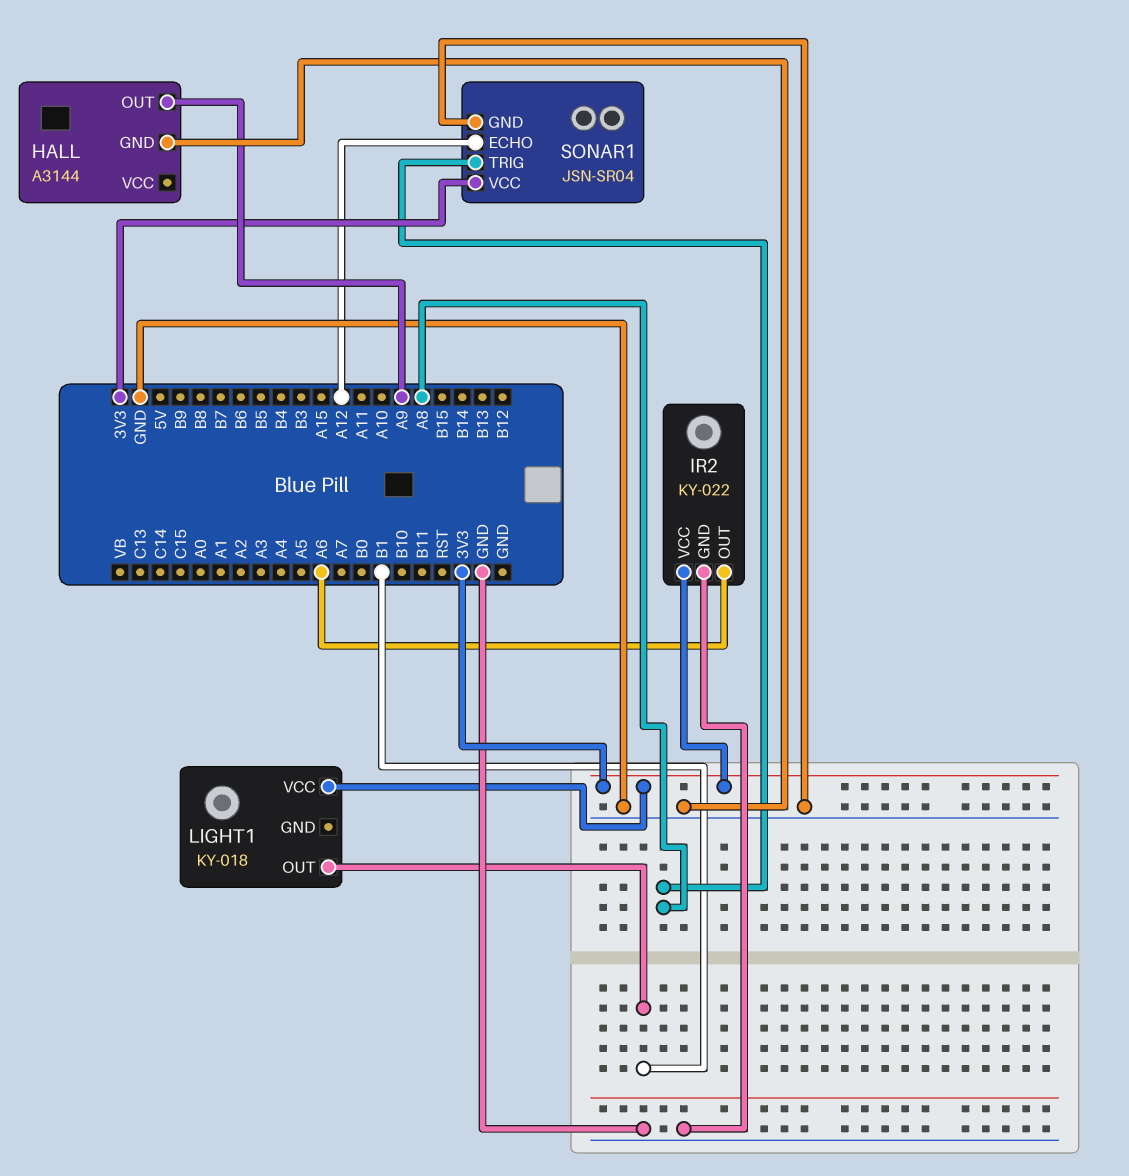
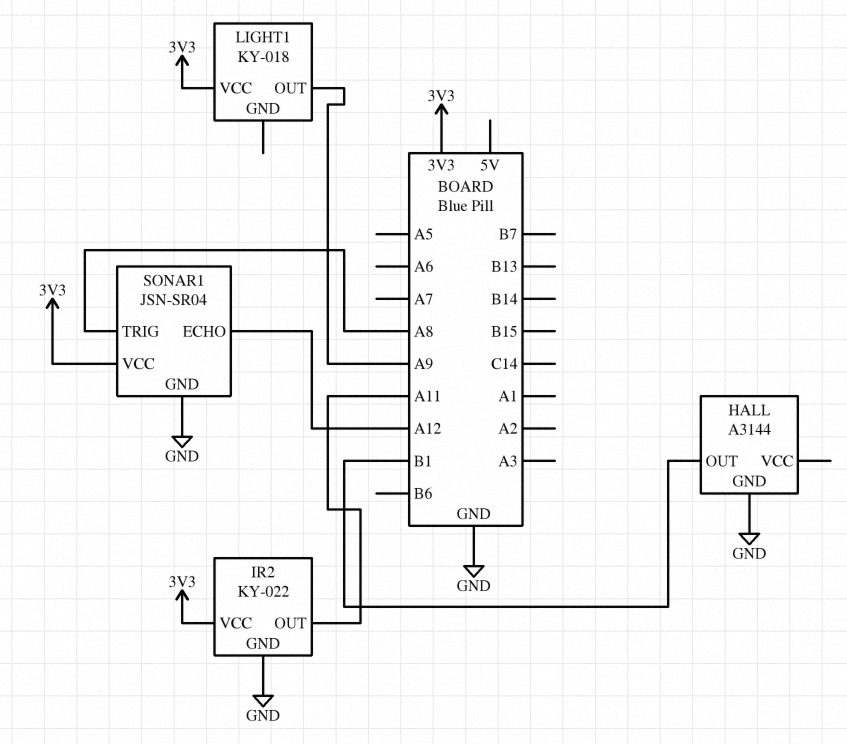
HALL pin OUT: A9 -> B1
IR2 pin OUT: A6 -> A11
LIGHT1 pin OUT: B1 -> A9

